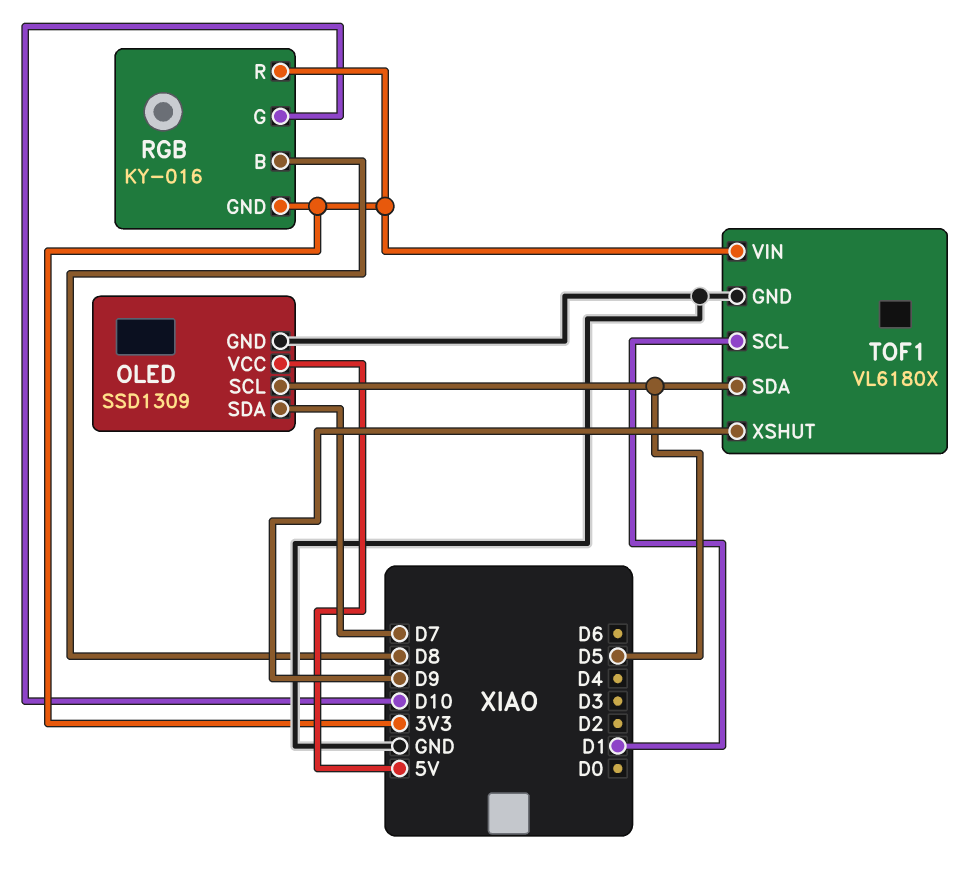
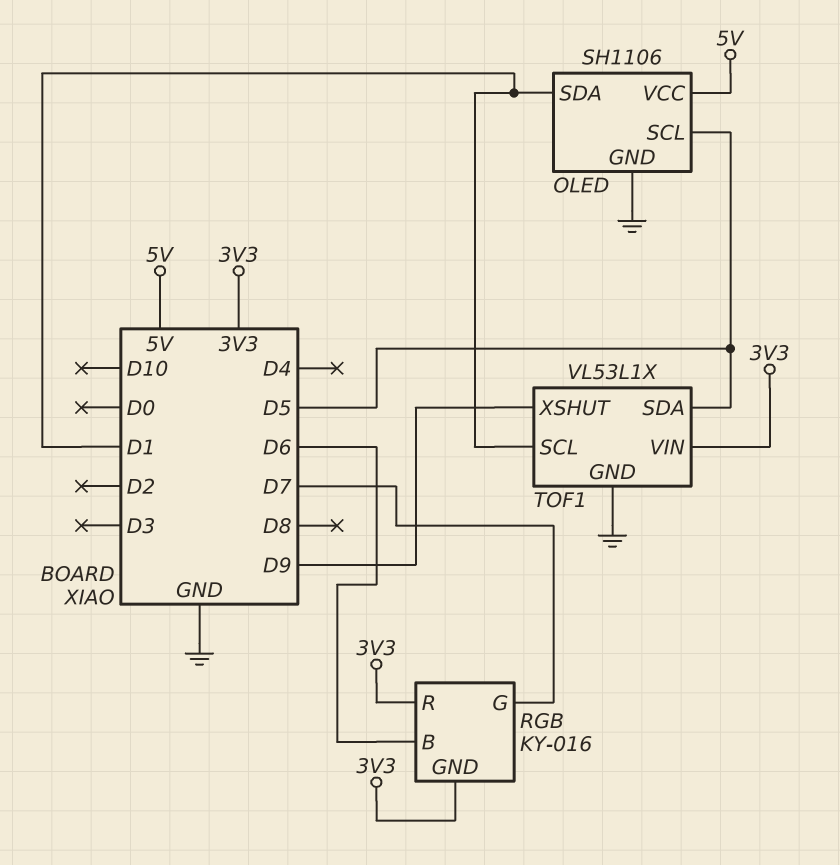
OLED: SSD1309 -> SH1106
OLED pin SDA: D7 -> D1
RGB pin B: D8 -> D6
RGB pin G: D10 -> D7
TOF1: VL6180X -> VL53L1X

